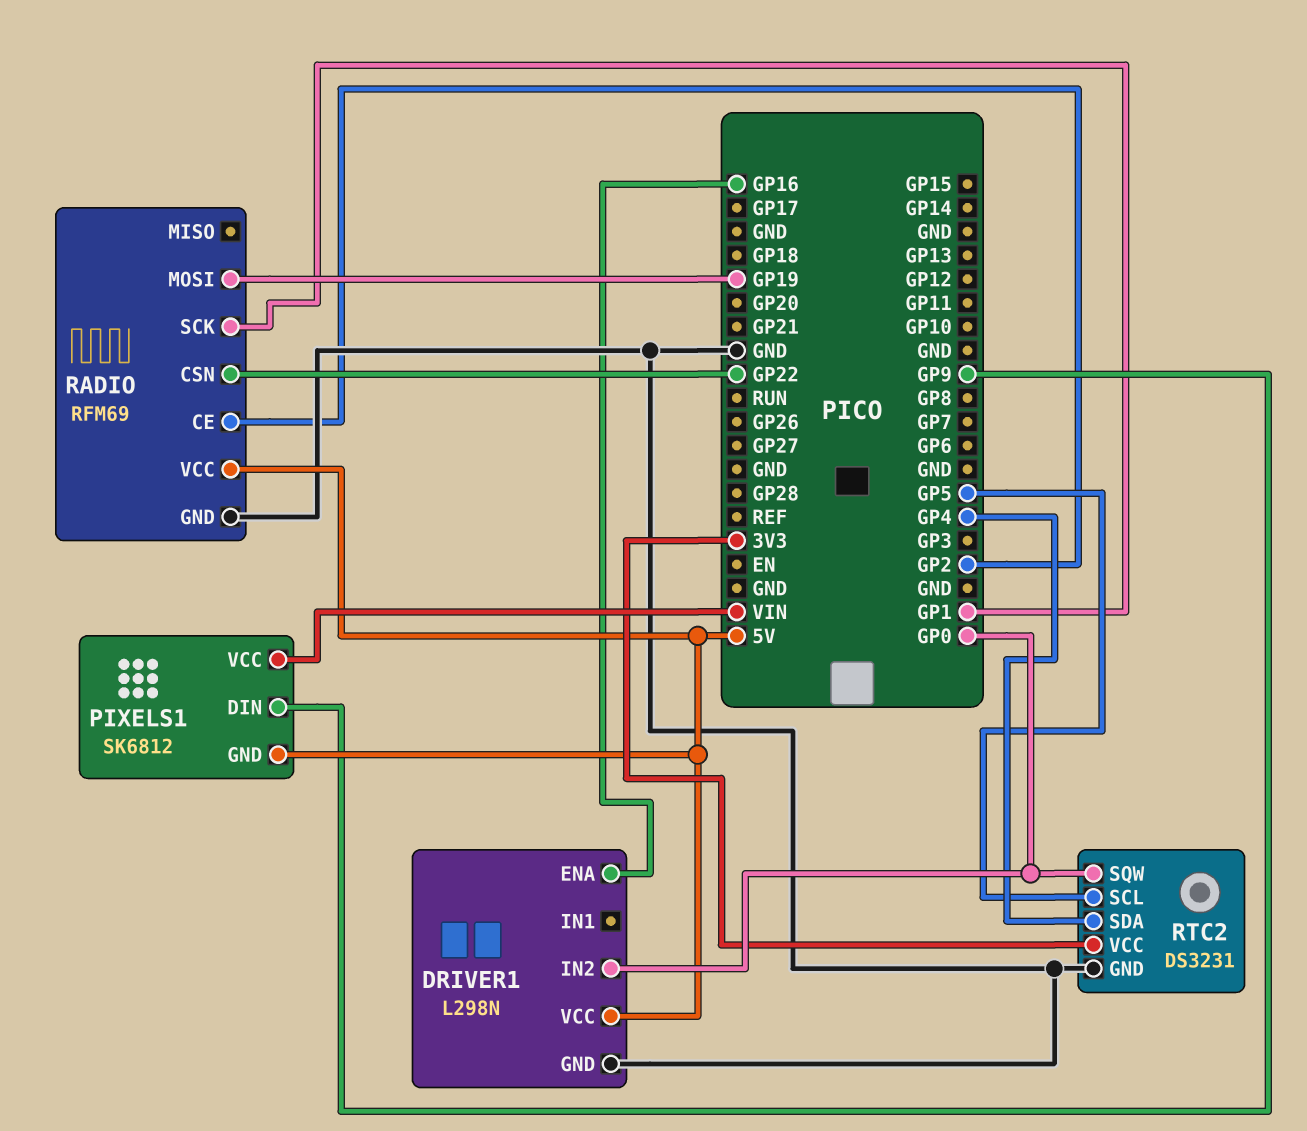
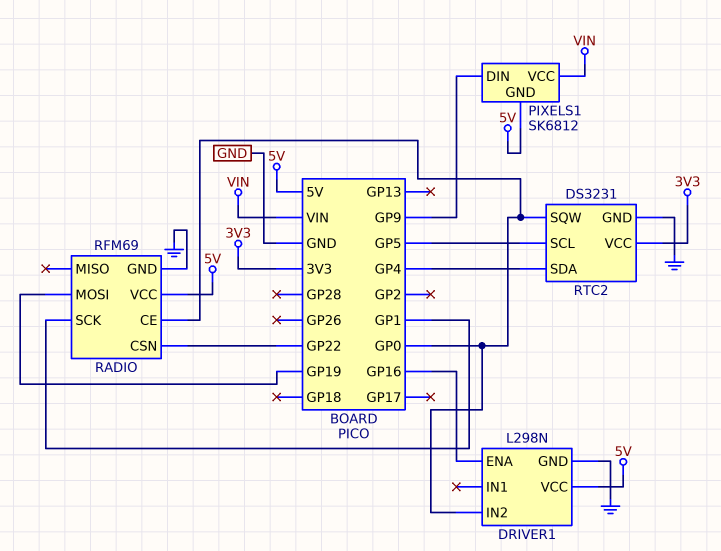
RADIO pin CE: GP2 -> GP0

